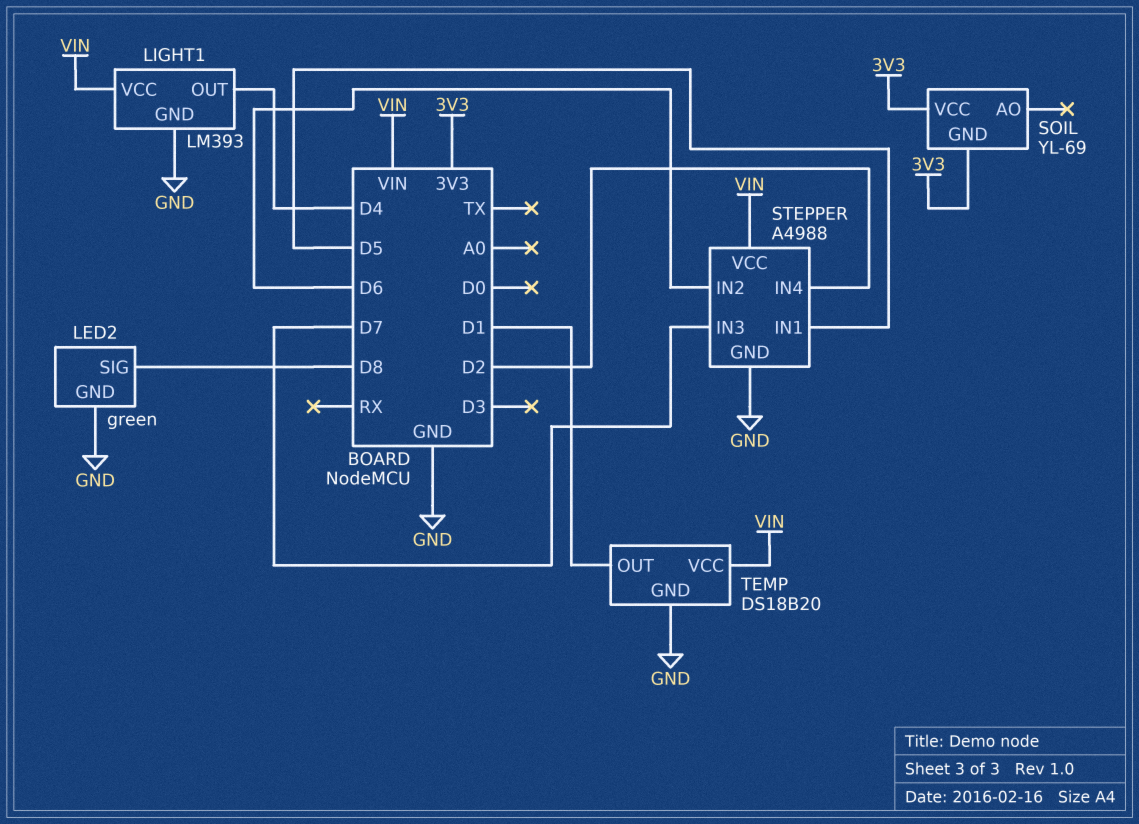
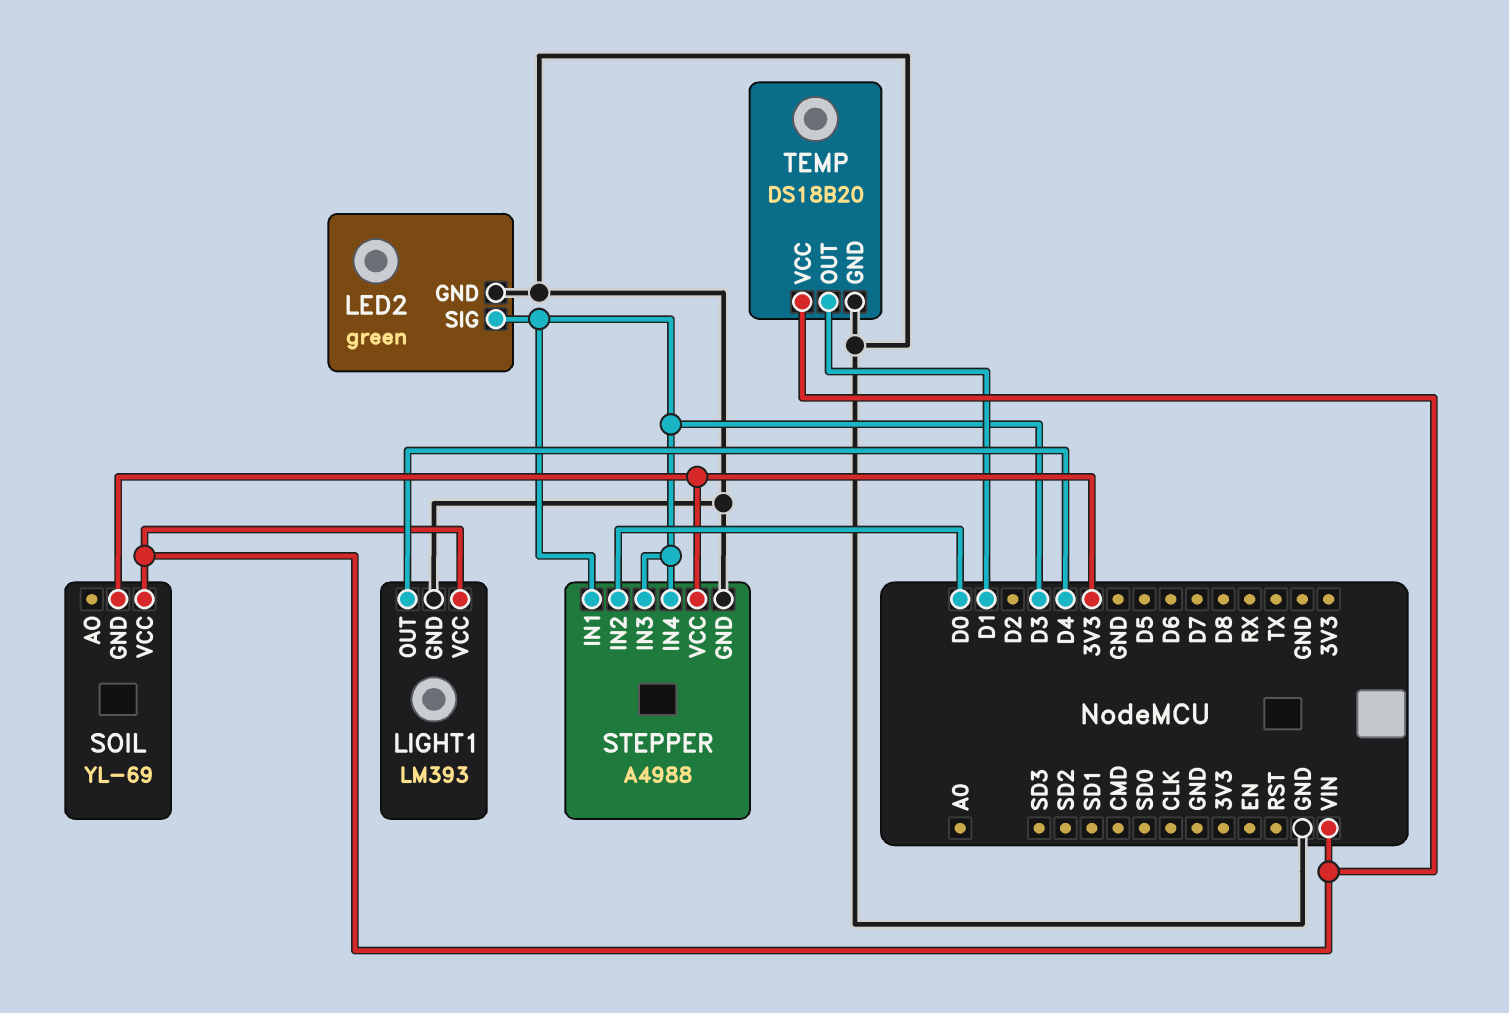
LED2 pin SIG: D8 -> D3
SOIL pin VCC: 3V3 -> VIN
STEPPER pin IN1: D5 -> D3
STEPPER pin IN2: D6 -> D0
STEPPER pin IN3: D7 -> D3
STEPPER pin IN4: D2 -> D3
STEPPER pin VCC: VIN -> 3V3

